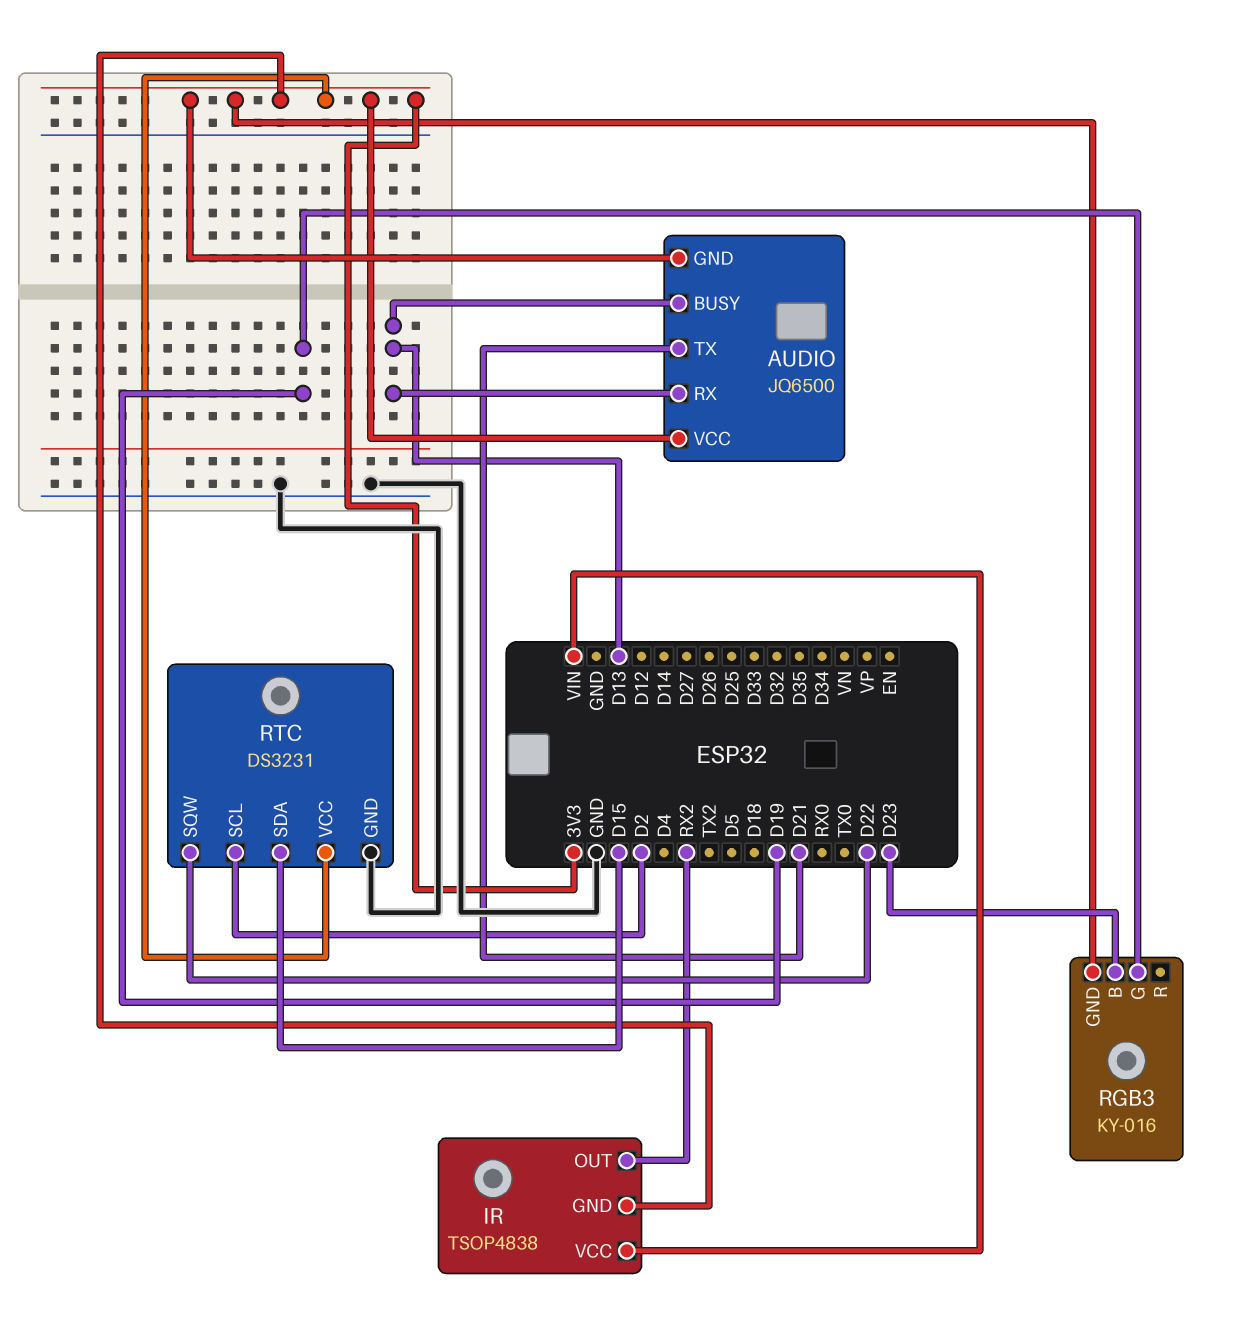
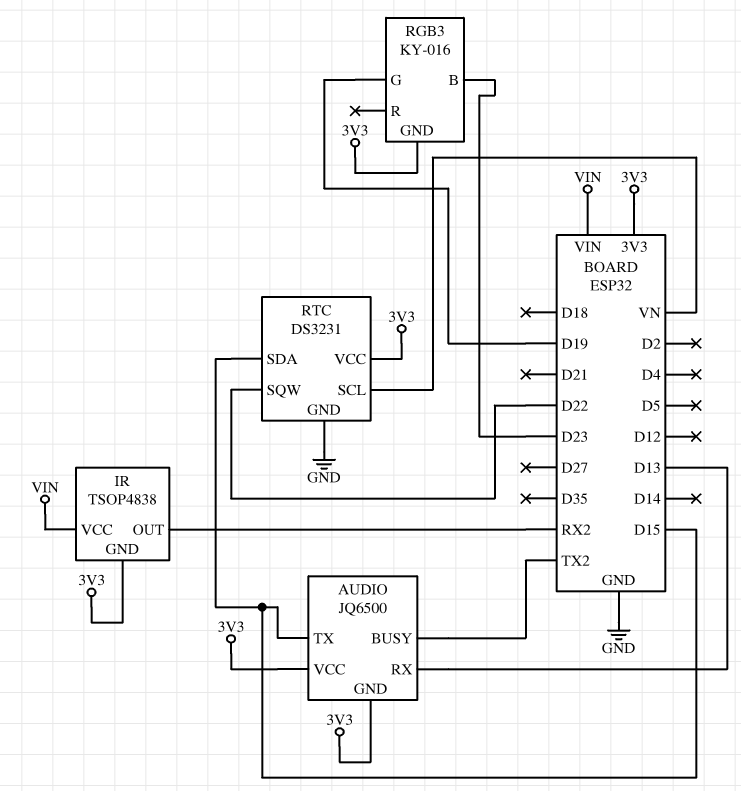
AUDIO pin BUSY: D13 -> TX2
AUDIO pin TX: D21 -> D15
RTC pin SCL: D2 -> VN

